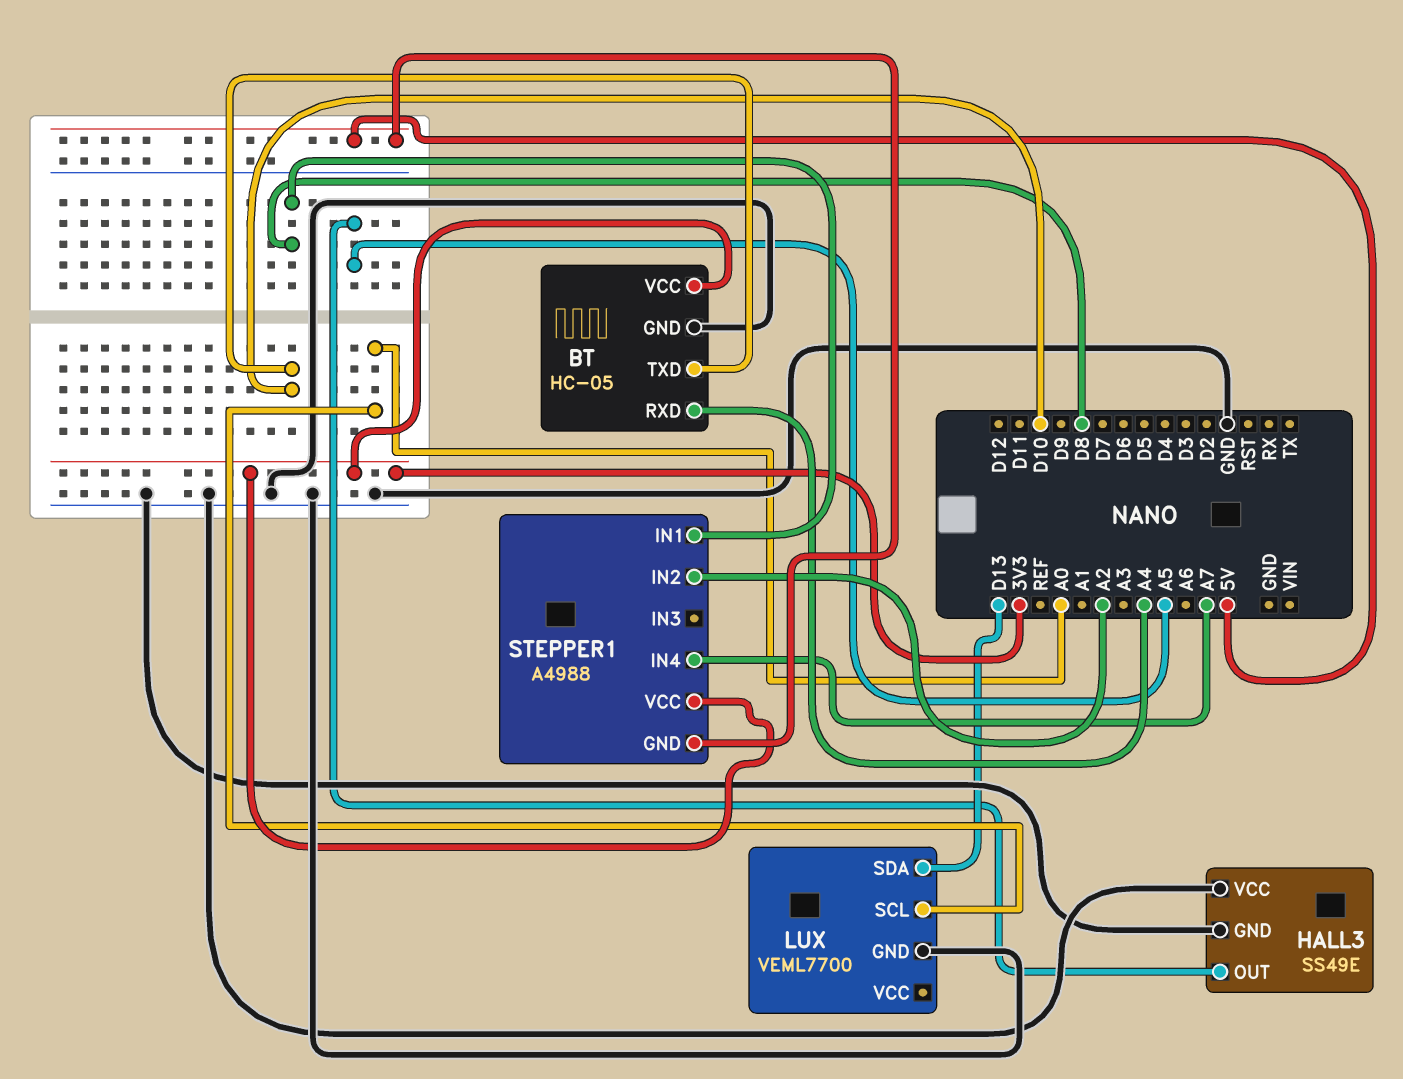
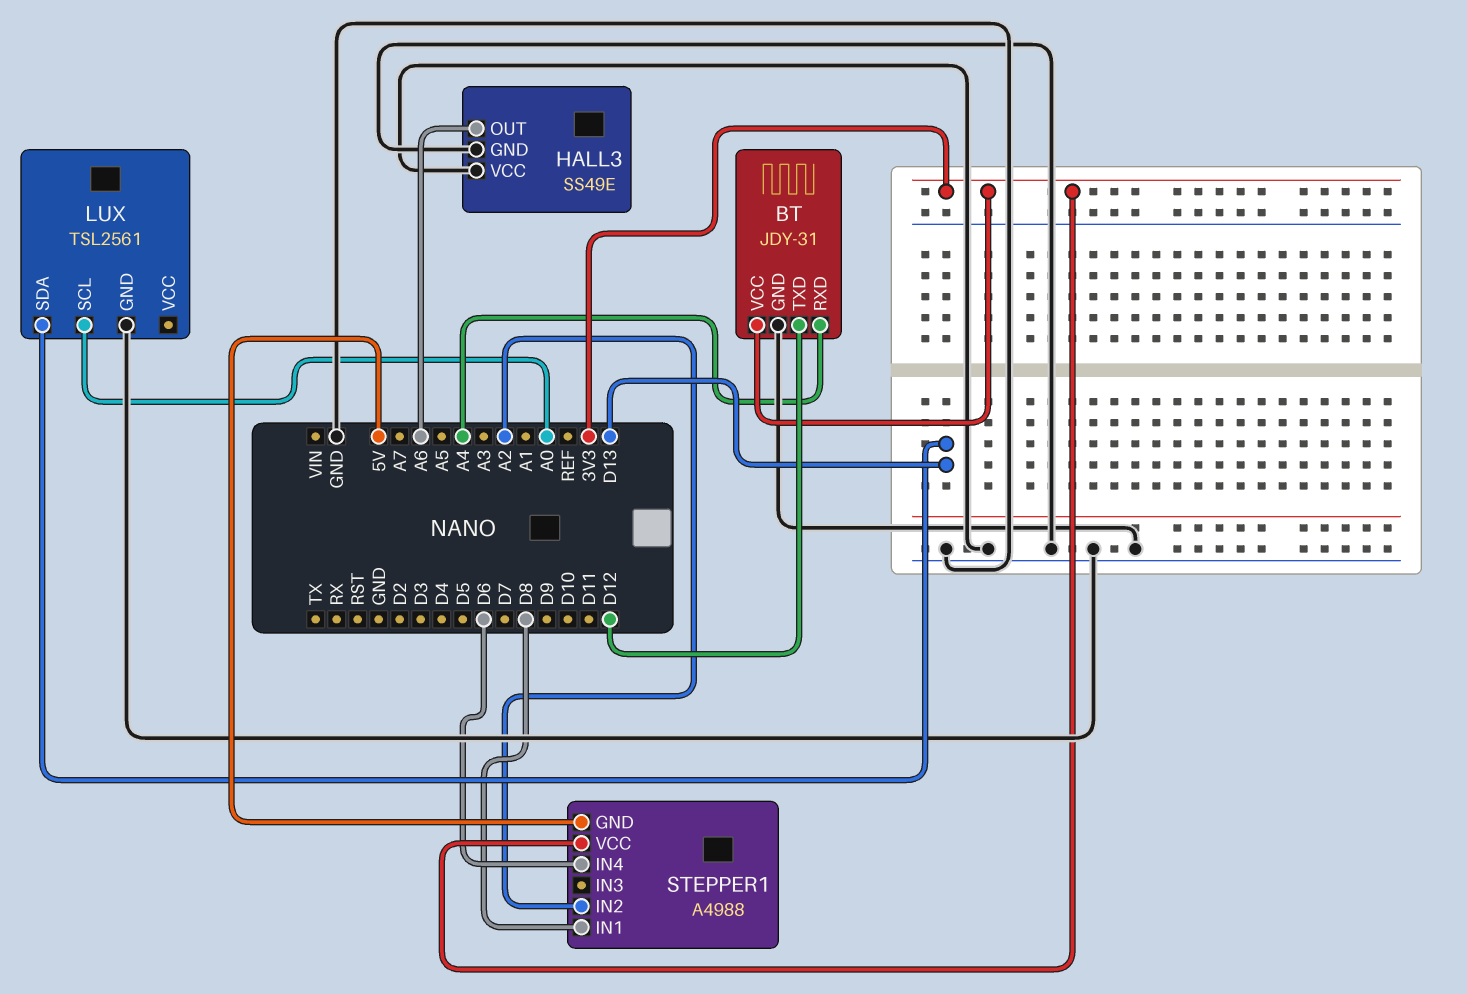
BT: HC-05 -> JDY-31
BT pin TXD: D10 -> D12
HALL3 pin OUT: A5 -> A6
LUX: VEML7700 -> TSL2561
STEPPER1 pin IN4: A7 -> D6

